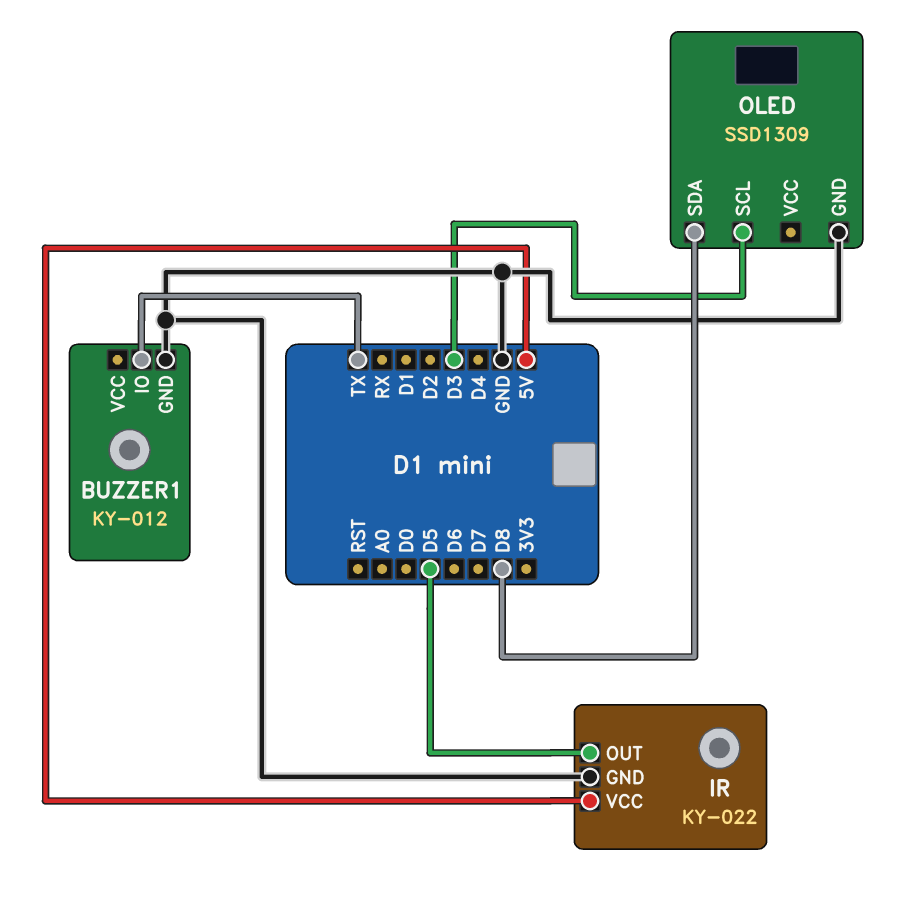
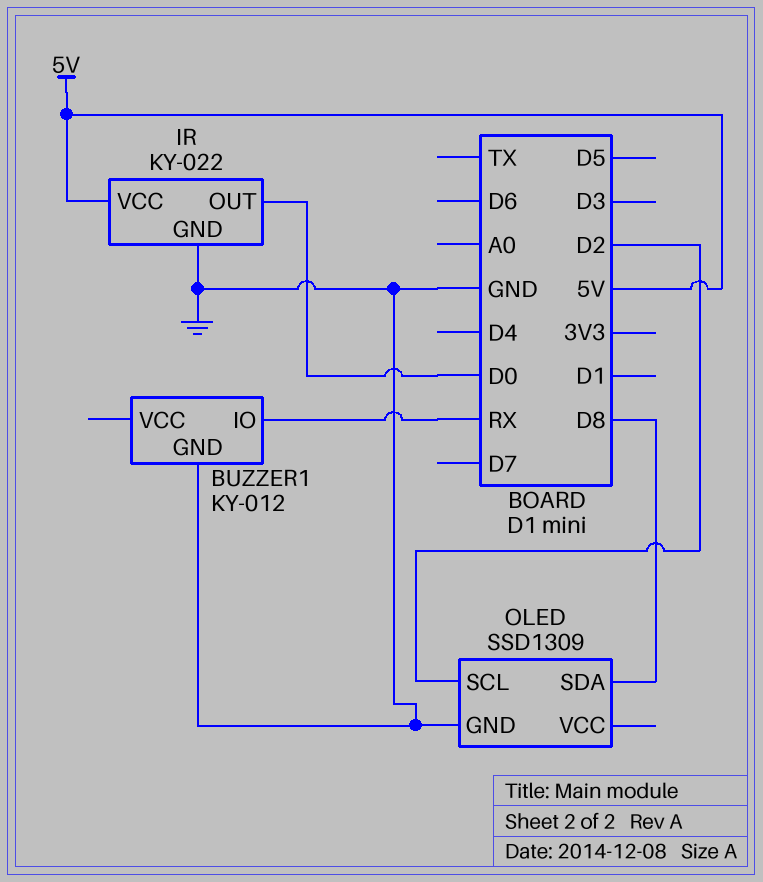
BUZZER1 pin IO: TX -> RX
IR pin OUT: D5 -> D0
OLED pin SCL: D3 -> D2

